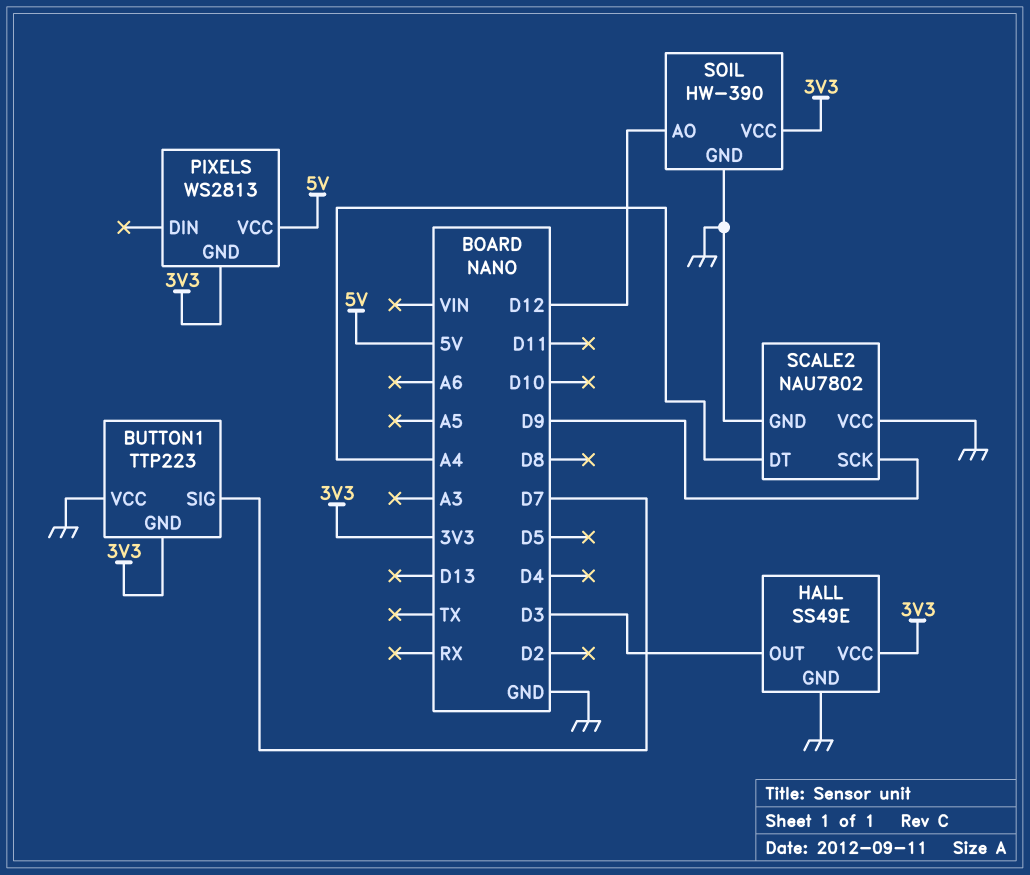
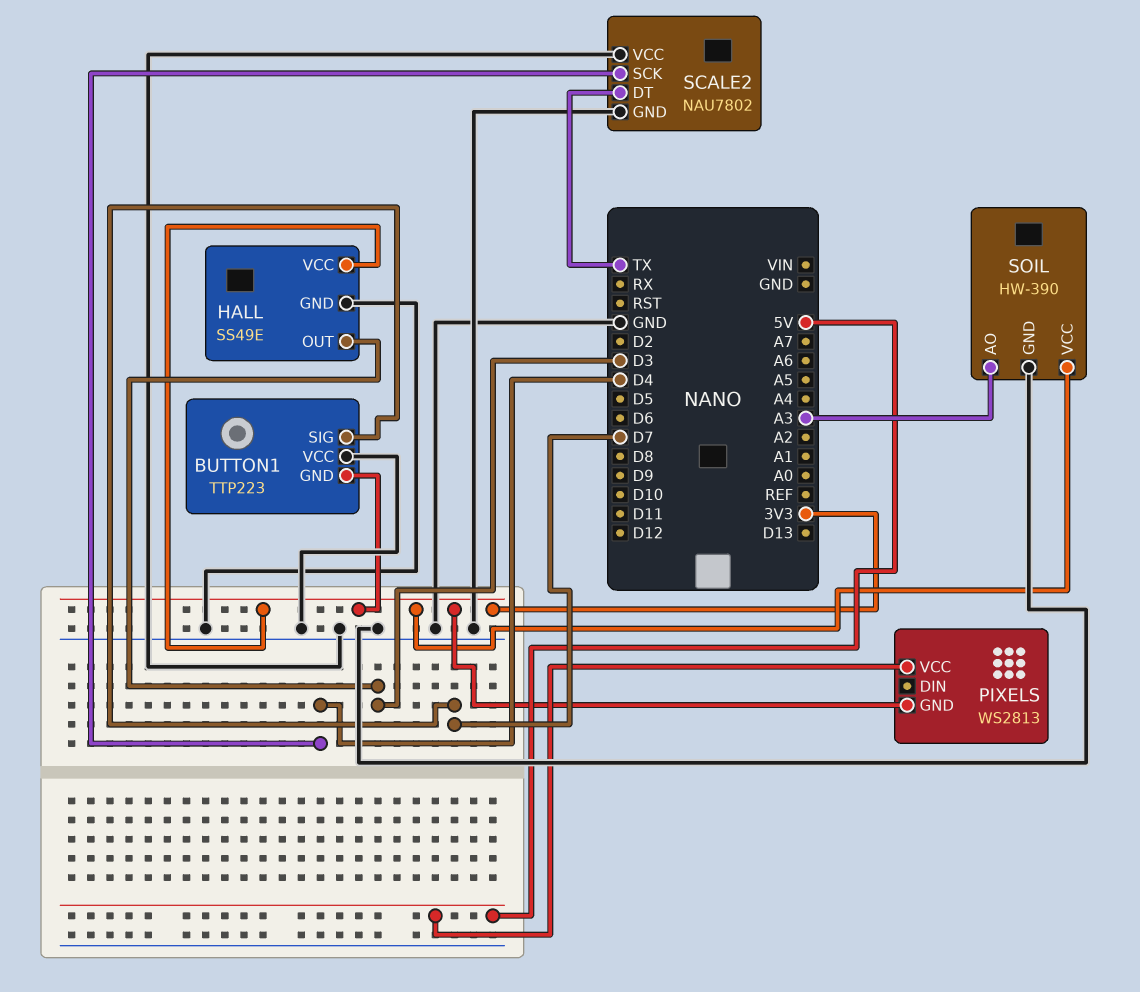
SCALE2 pin DT: A4 -> TX
SCALE2 pin SCK: D9 -> D4
SOIL pin AO: D12 -> A3

